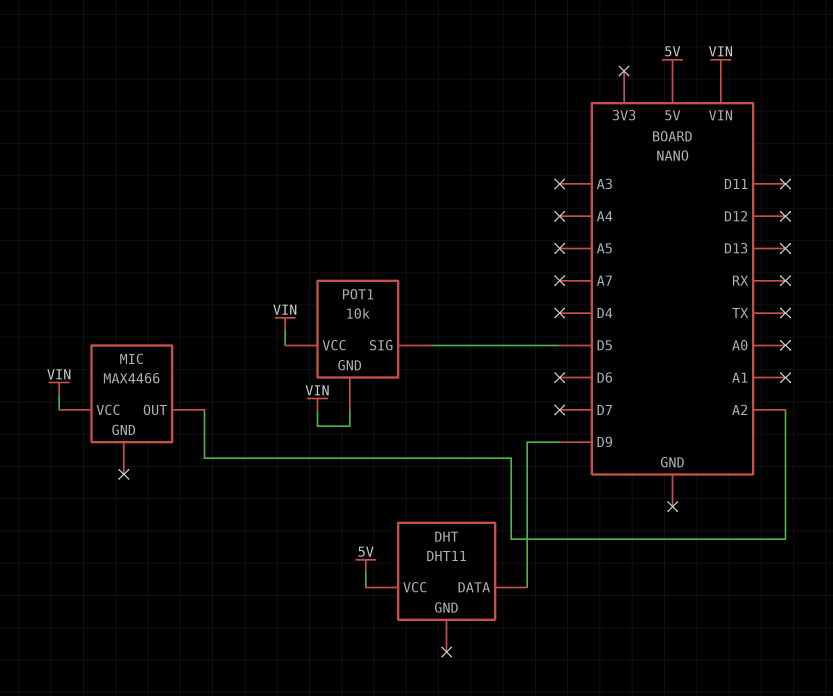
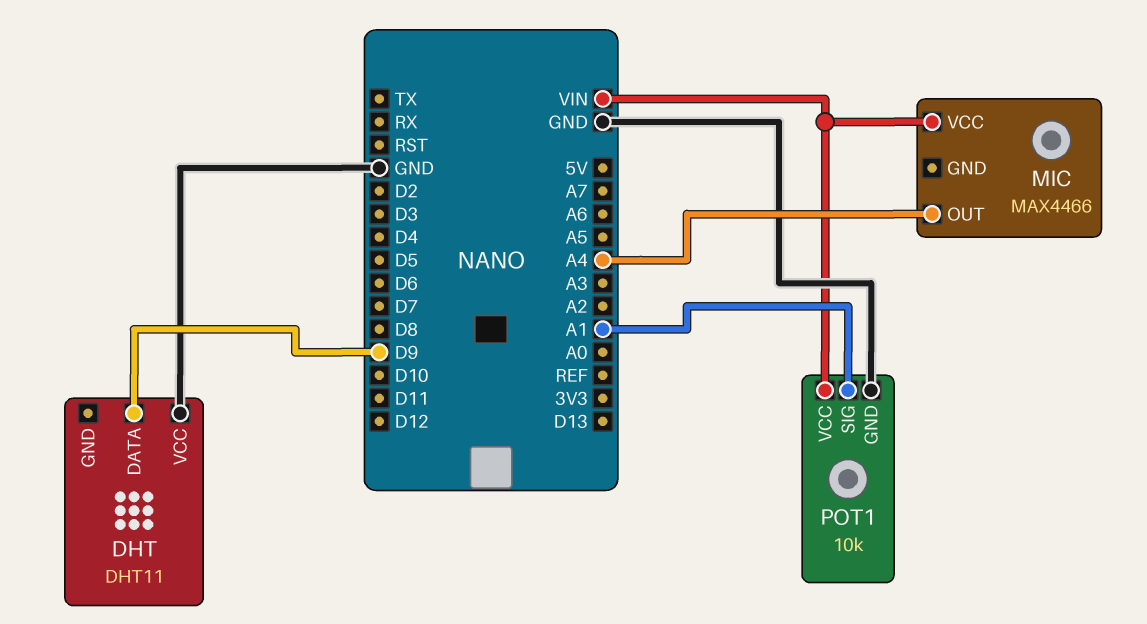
DHT pin VCC: 5V -> GND
MIC pin OUT: A2 -> A4
POT1 pin GND: VIN -> GND
POT1 pin SIG: D5 -> A1

